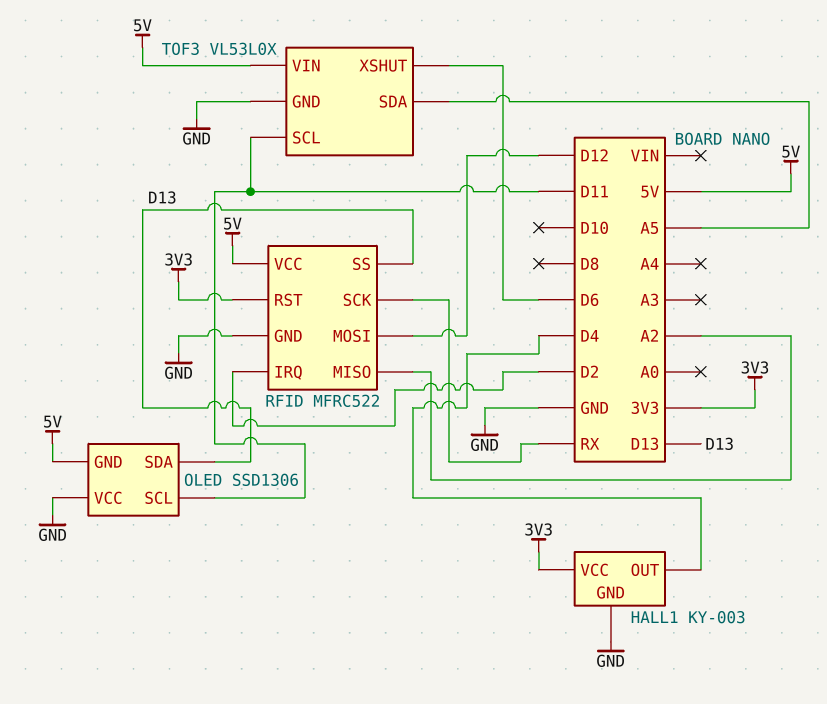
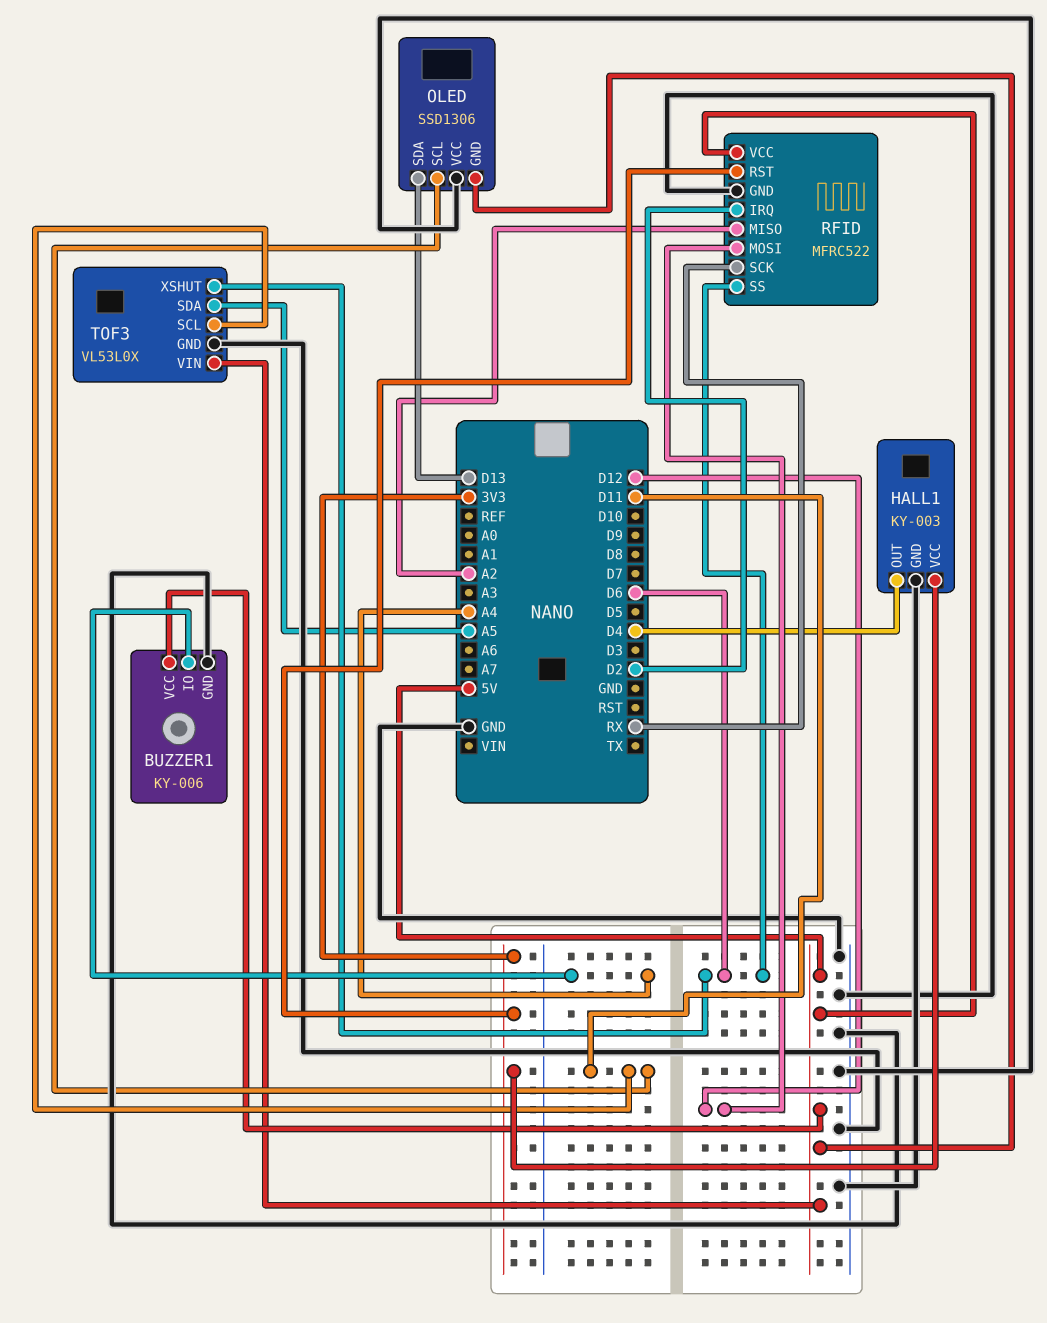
BUZZER1: none -> KY-006
BUZZER1 pin GND: none -> GND
BUZZER1 pin IO: none -> A4
BUZZER1 pin VCC: none -> 5V
RFID pin SS: D13 -> D6

